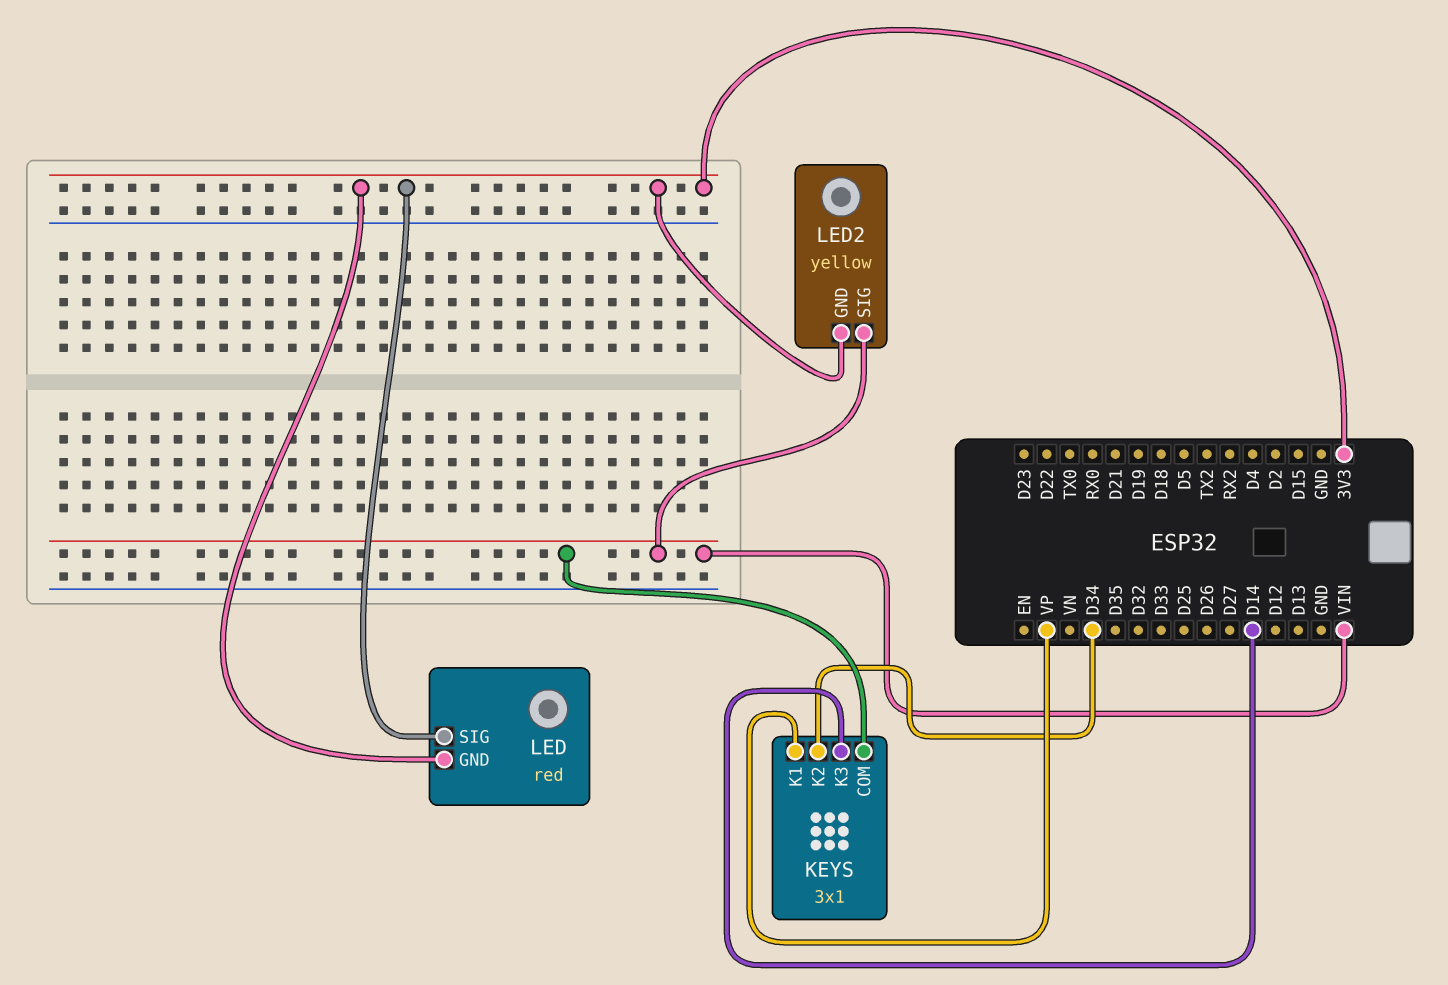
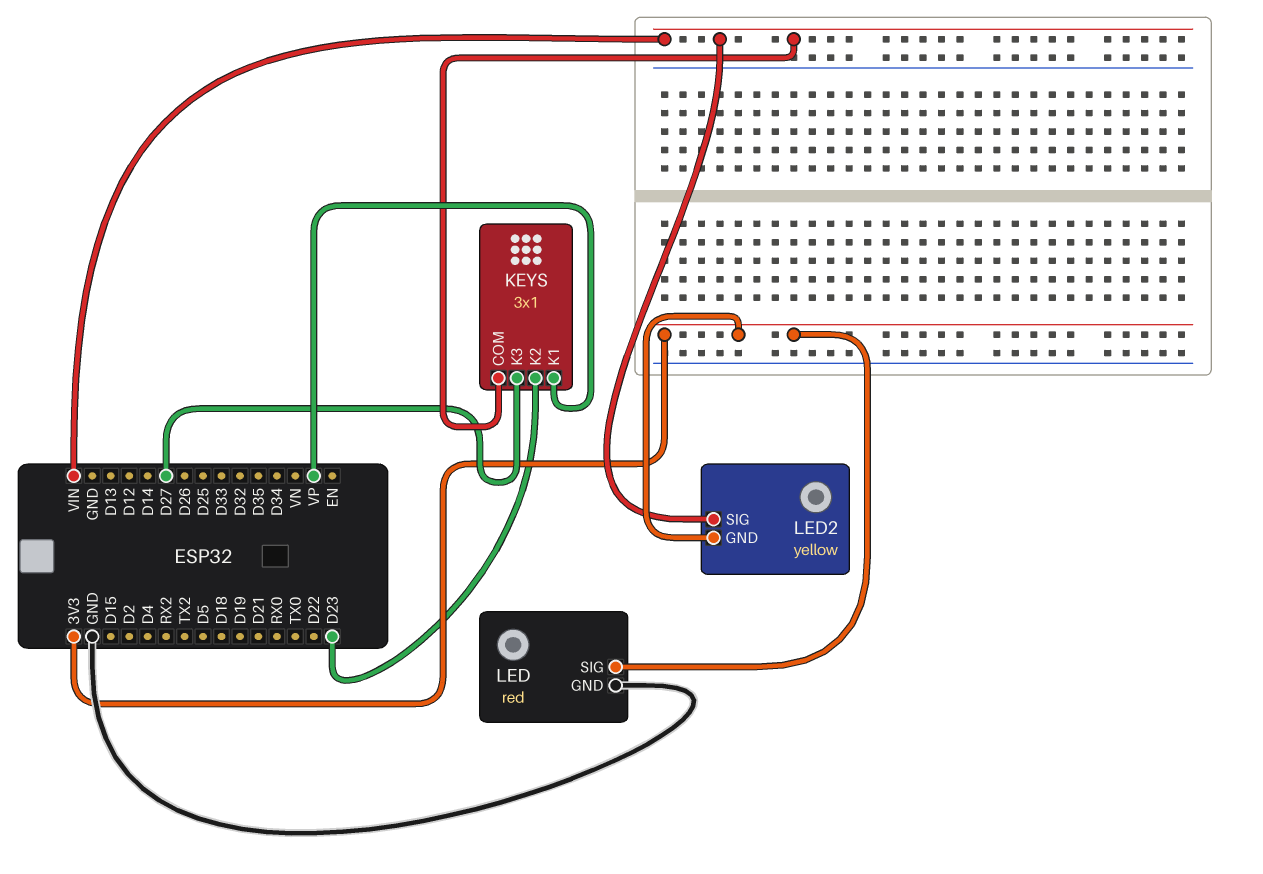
KEYS pin K2: D34 -> D23
KEYS pin K3: D14 -> D27
LED pin GND: 3V3 -> GND

